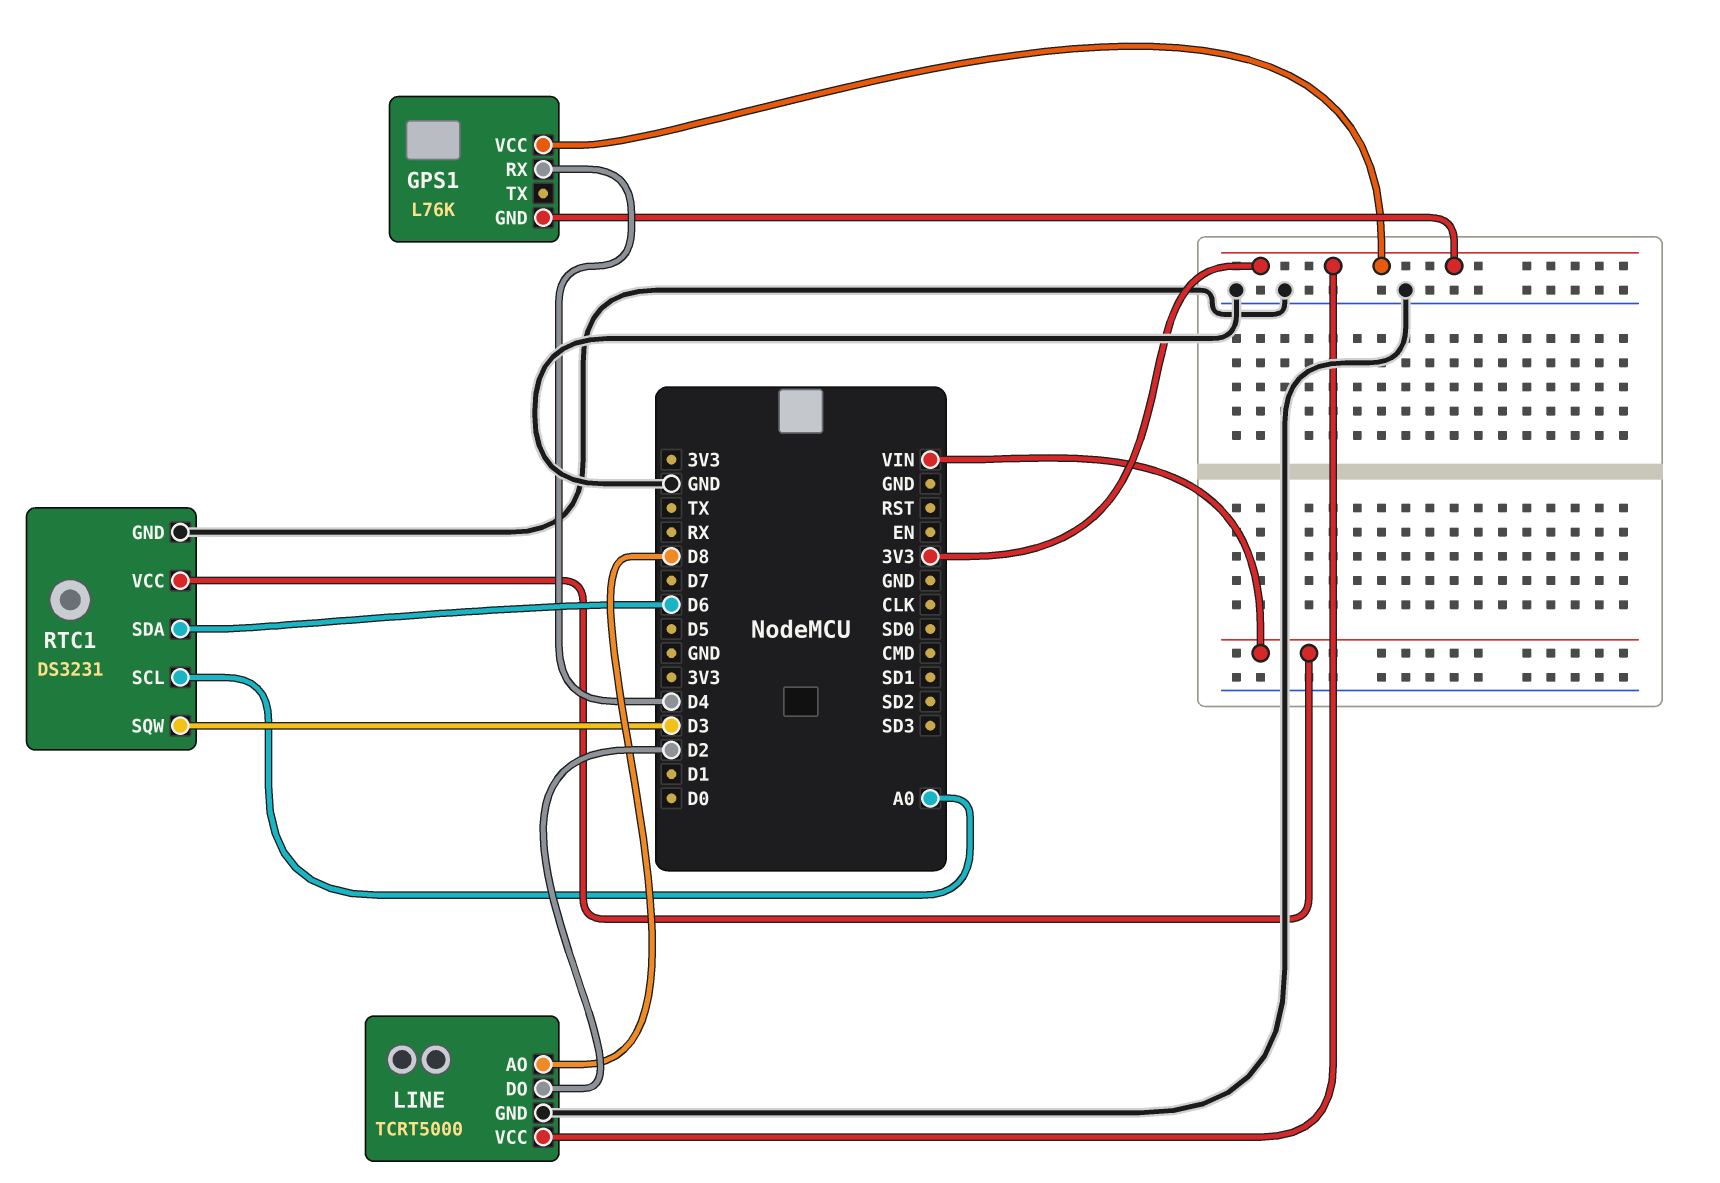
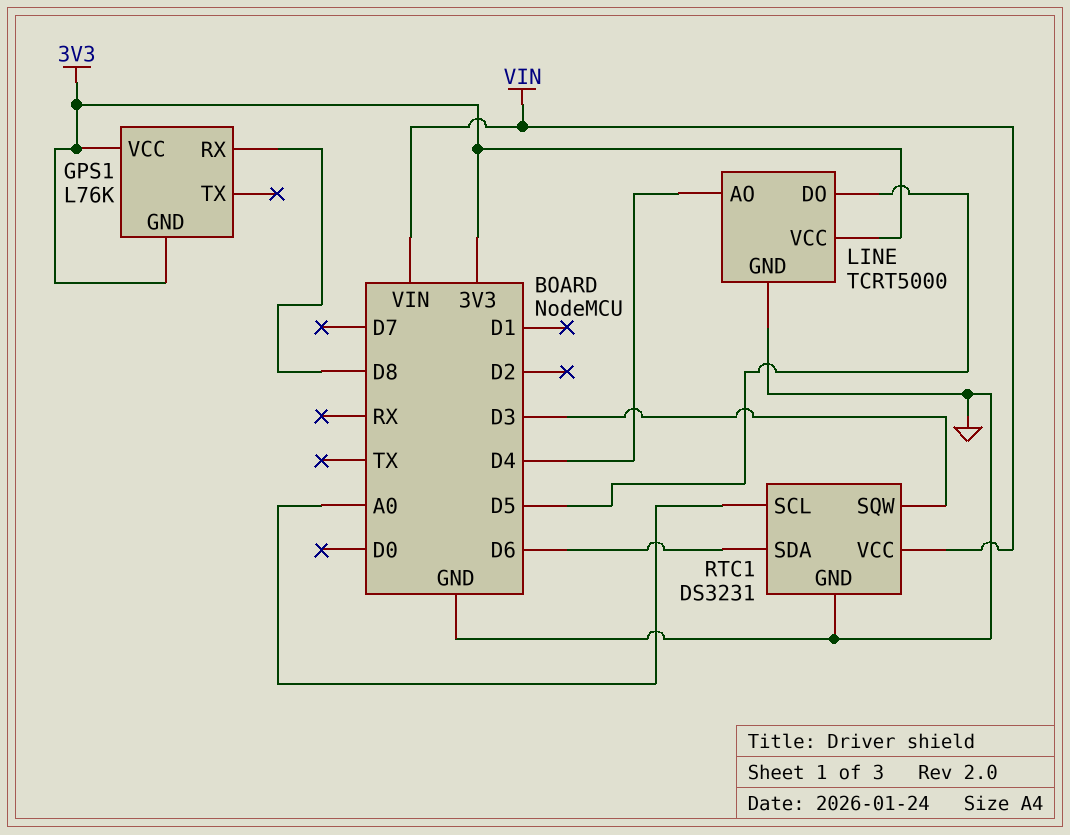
GPS1 pin RX: D4 -> D8
LINE pin AO: D8 -> D4
LINE pin DO: D2 -> D5

